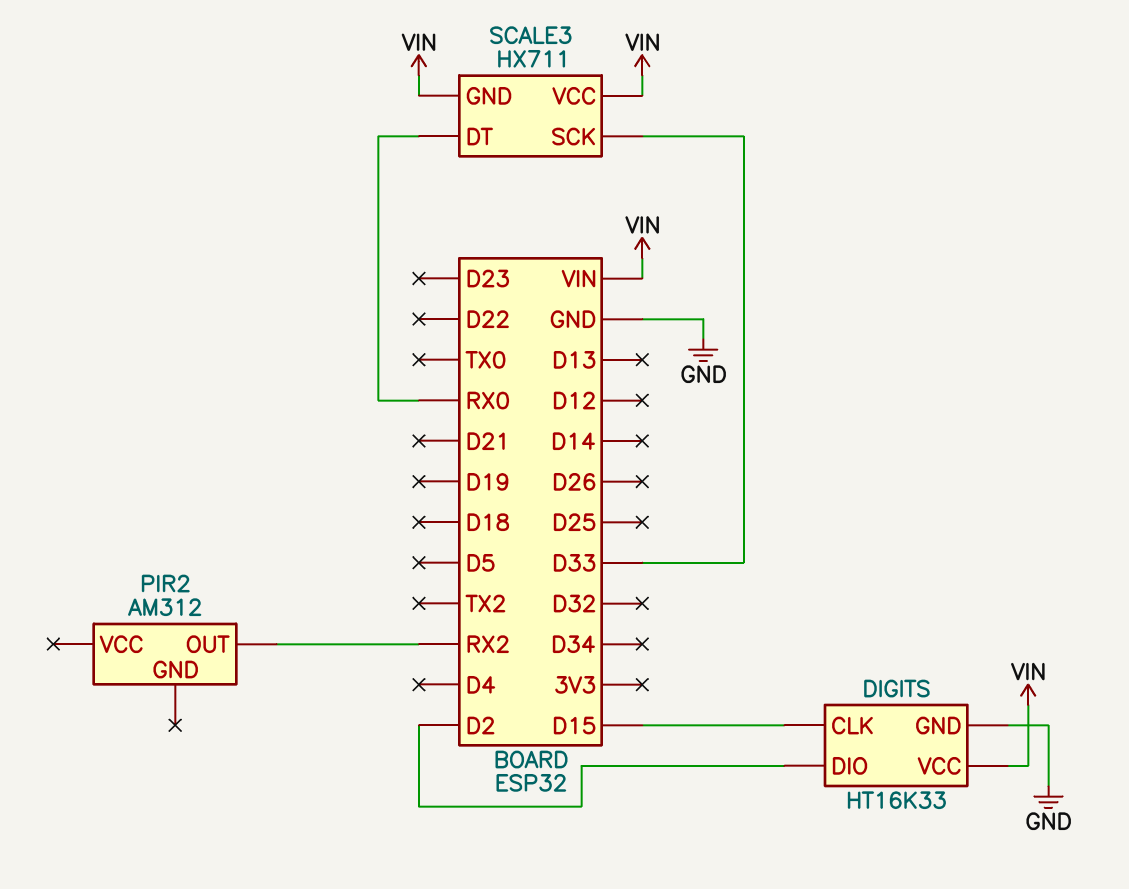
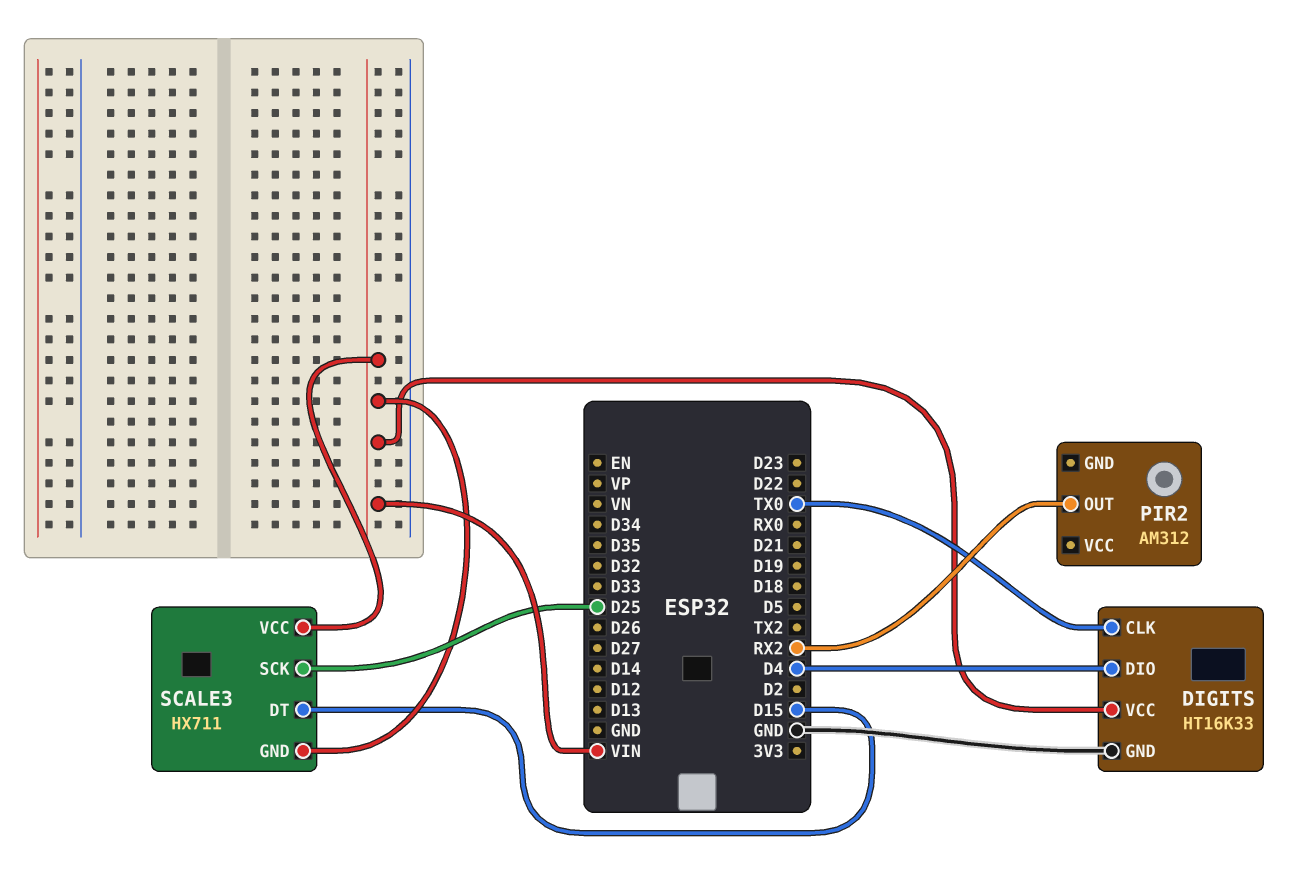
DIGITS pin CLK: D15 -> TX0
DIGITS pin DIO: D2 -> D4
SCALE3 pin DT: RX0 -> D15
SCALE3 pin SCK: D33 -> D25

